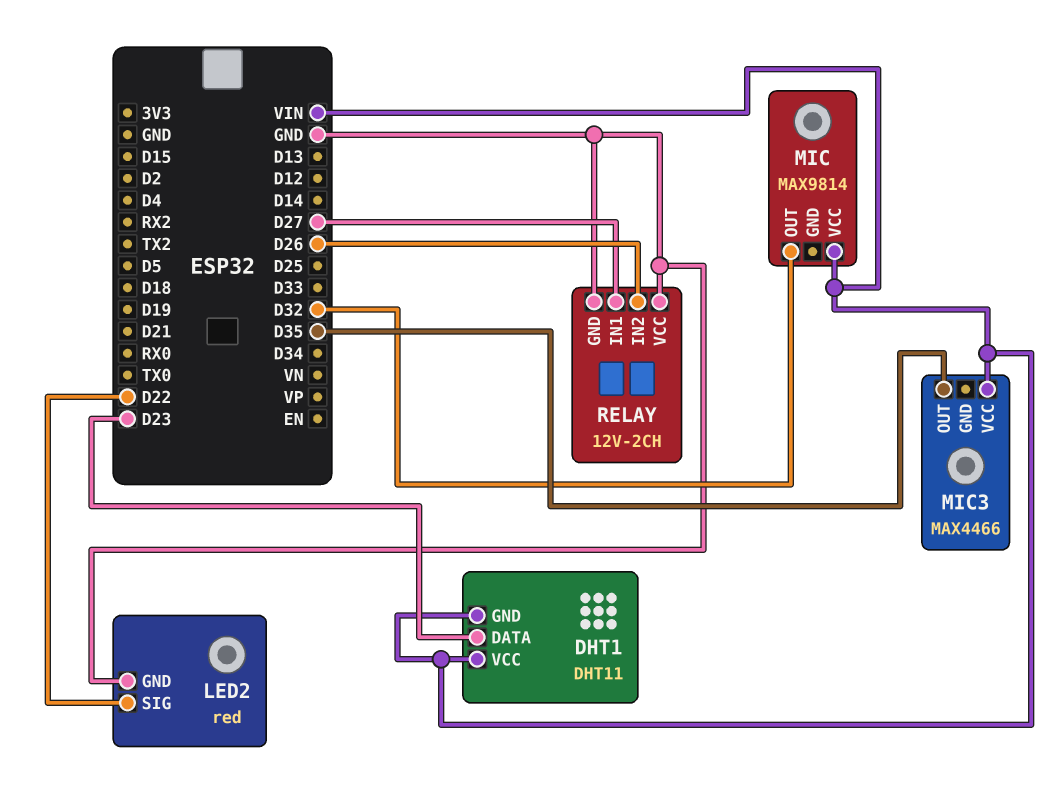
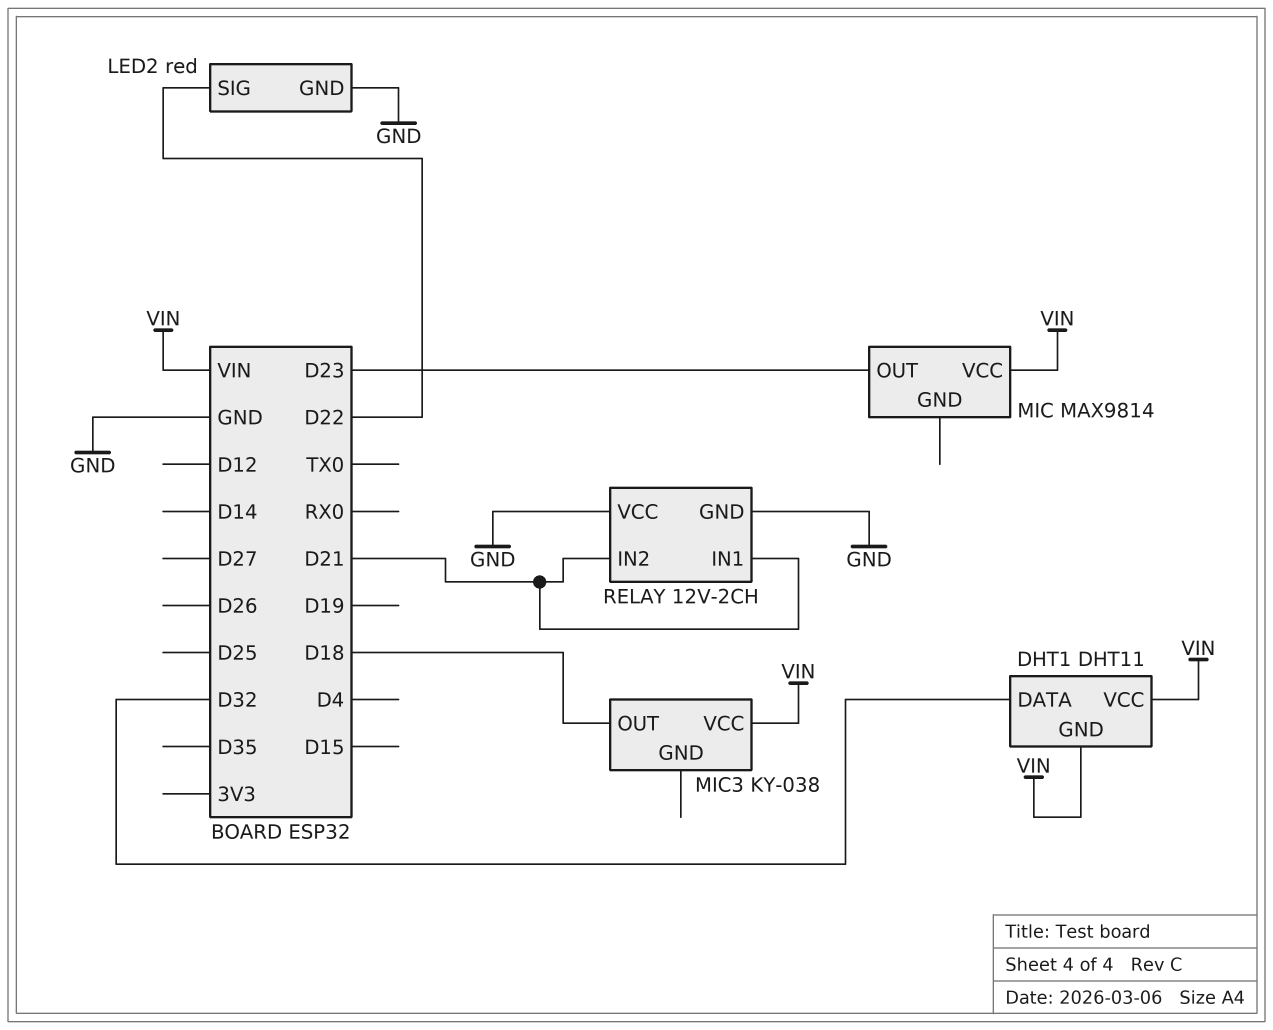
DHT1 pin DATA: D23 -> D32
MIC pin OUT: D32 -> D23
MIC3: MAX4466 -> KY-038
MIC3 pin OUT: D35 -> D18
RELAY pin IN1: D27 -> D21
RELAY pin IN2: D26 -> D21

